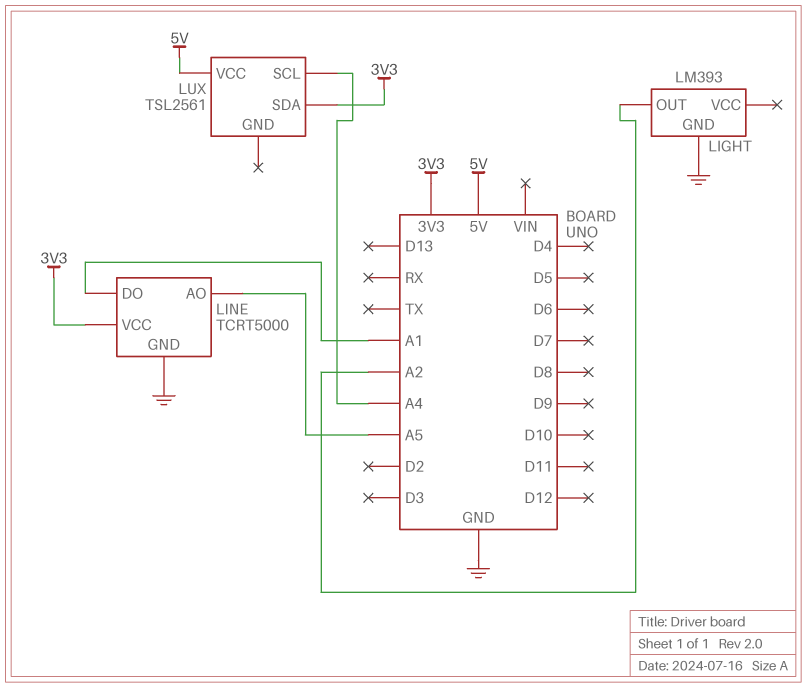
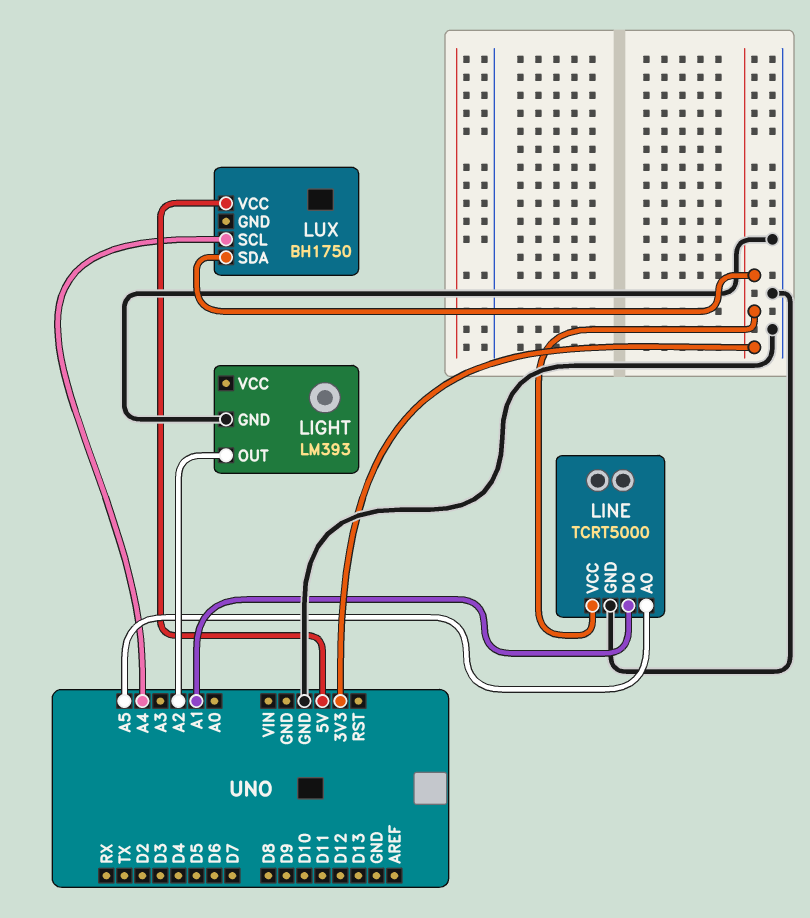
LUX: TSL2561 -> BH1750

